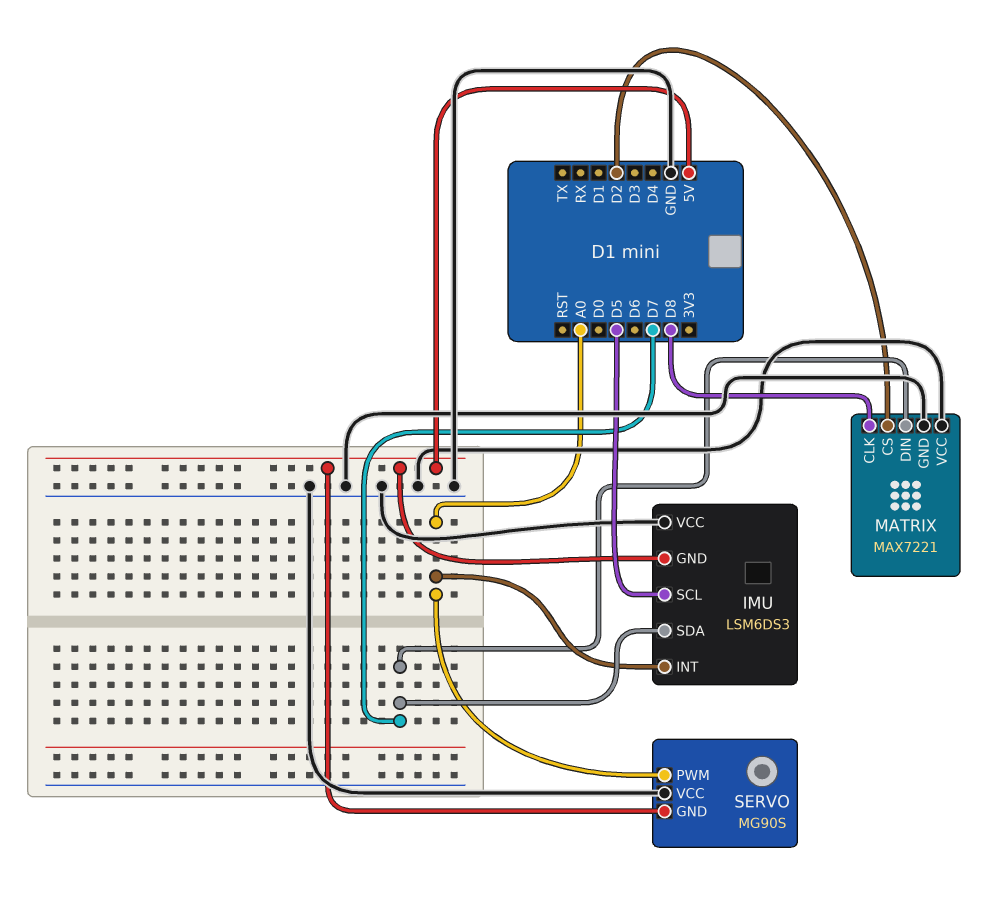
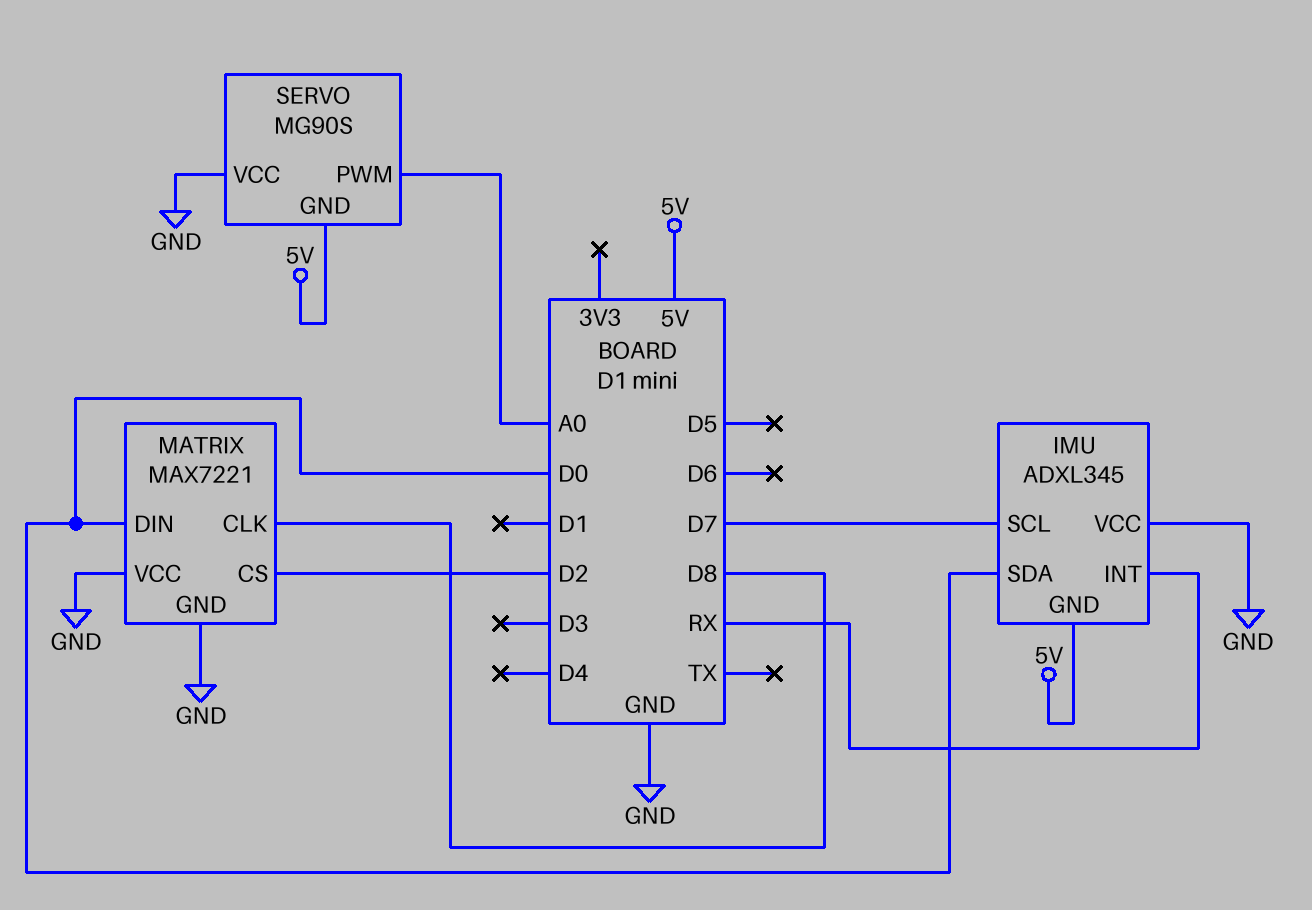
IMU: LSM6DS3 -> ADXL345
IMU pin INT: A0 -> RX
IMU pin SCL: D5 -> D7
IMU pin SDA: D7 -> D0
MATRIX pin DIN: D7 -> D0

